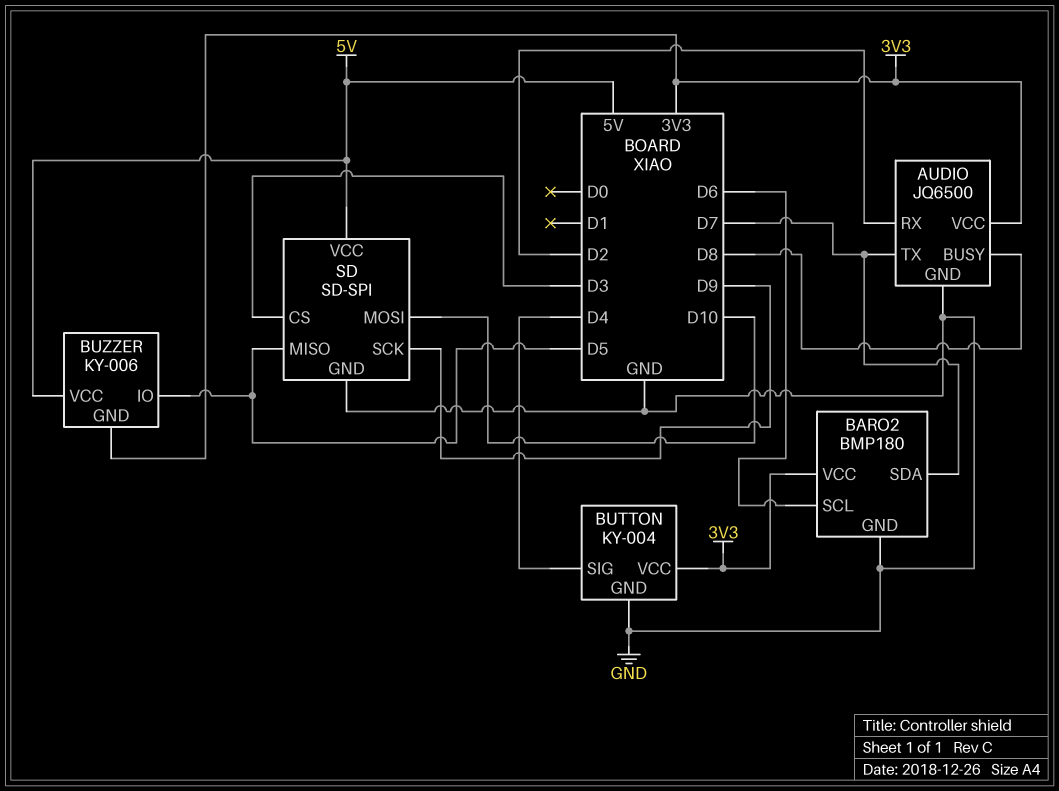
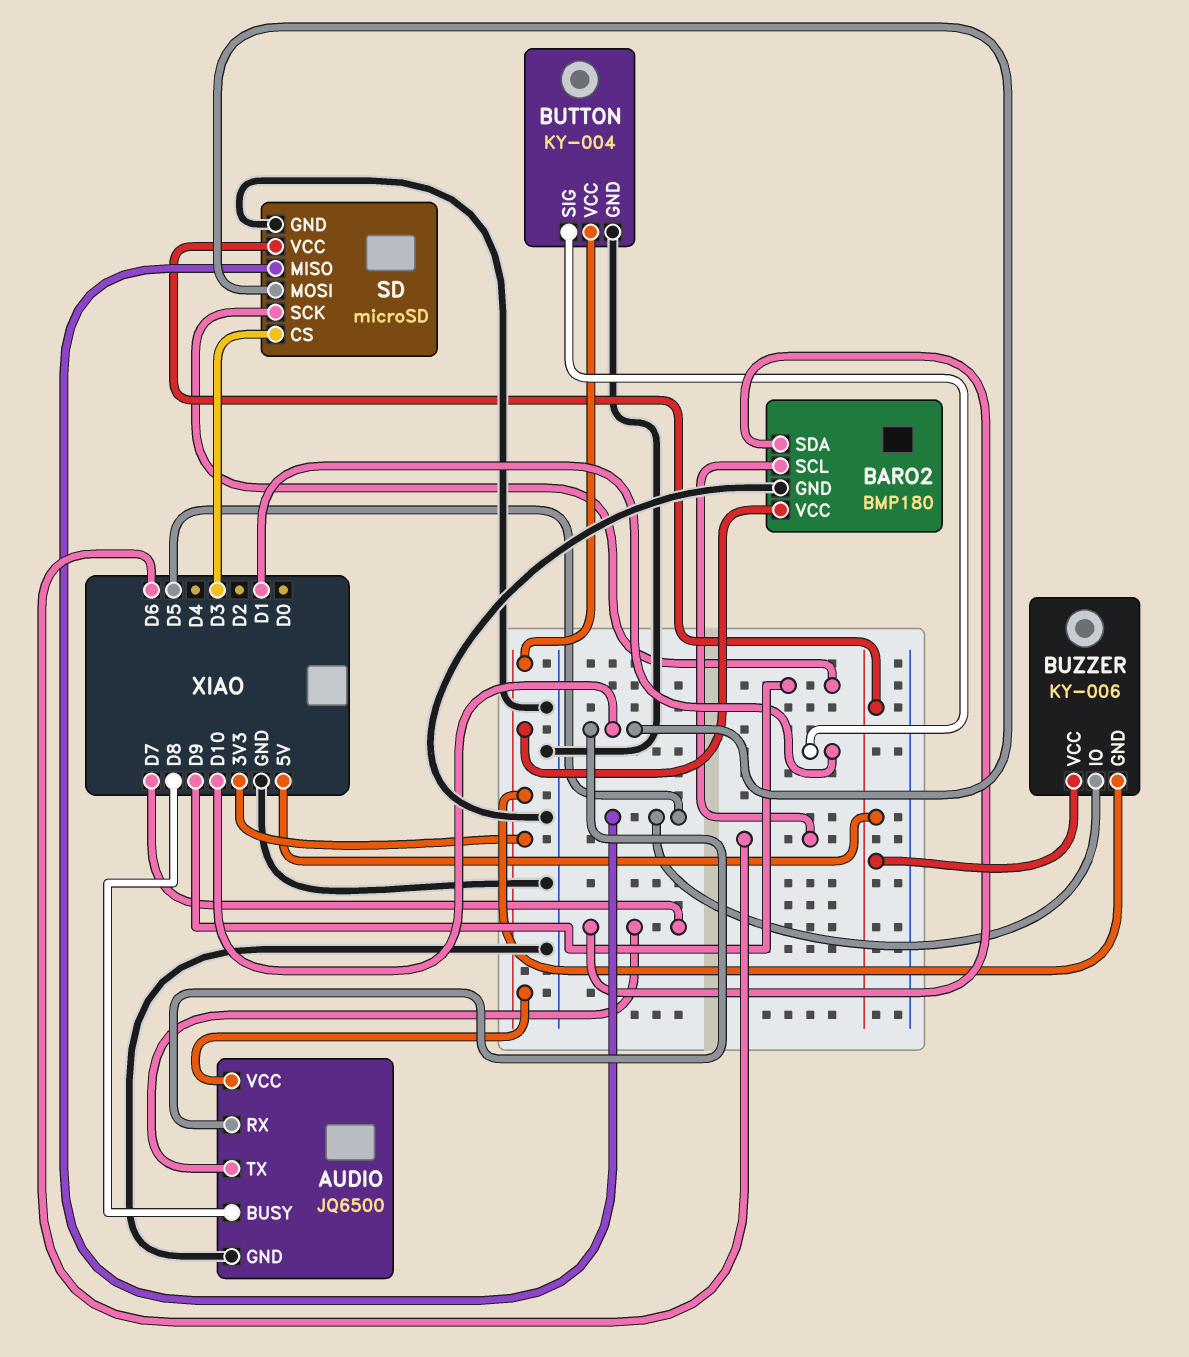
AUDIO pin RX: D2 -> D10
BUTTON pin SIG: D4 -> D1
SD: SD-SPI -> microSD

